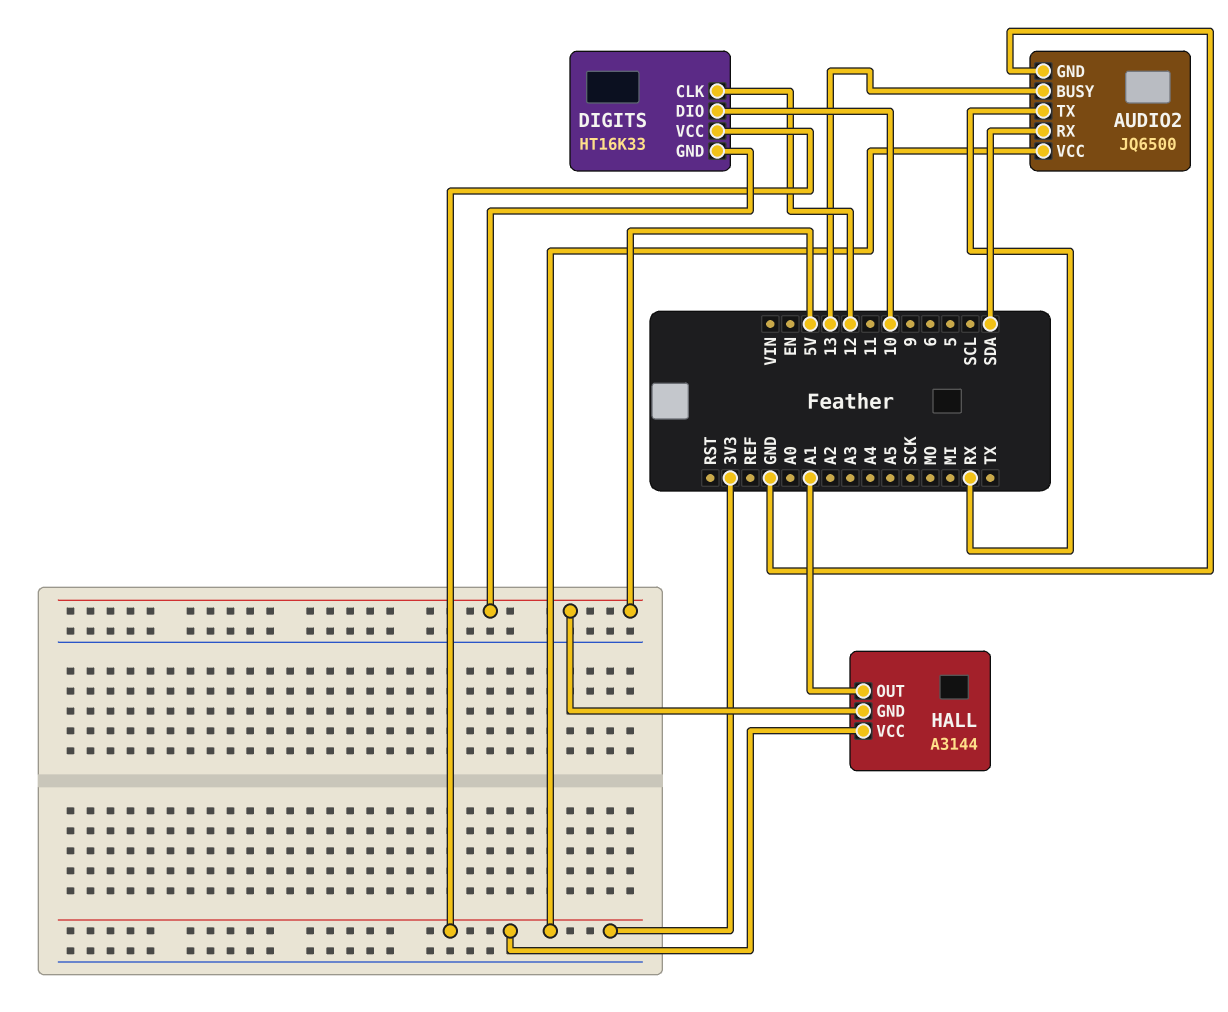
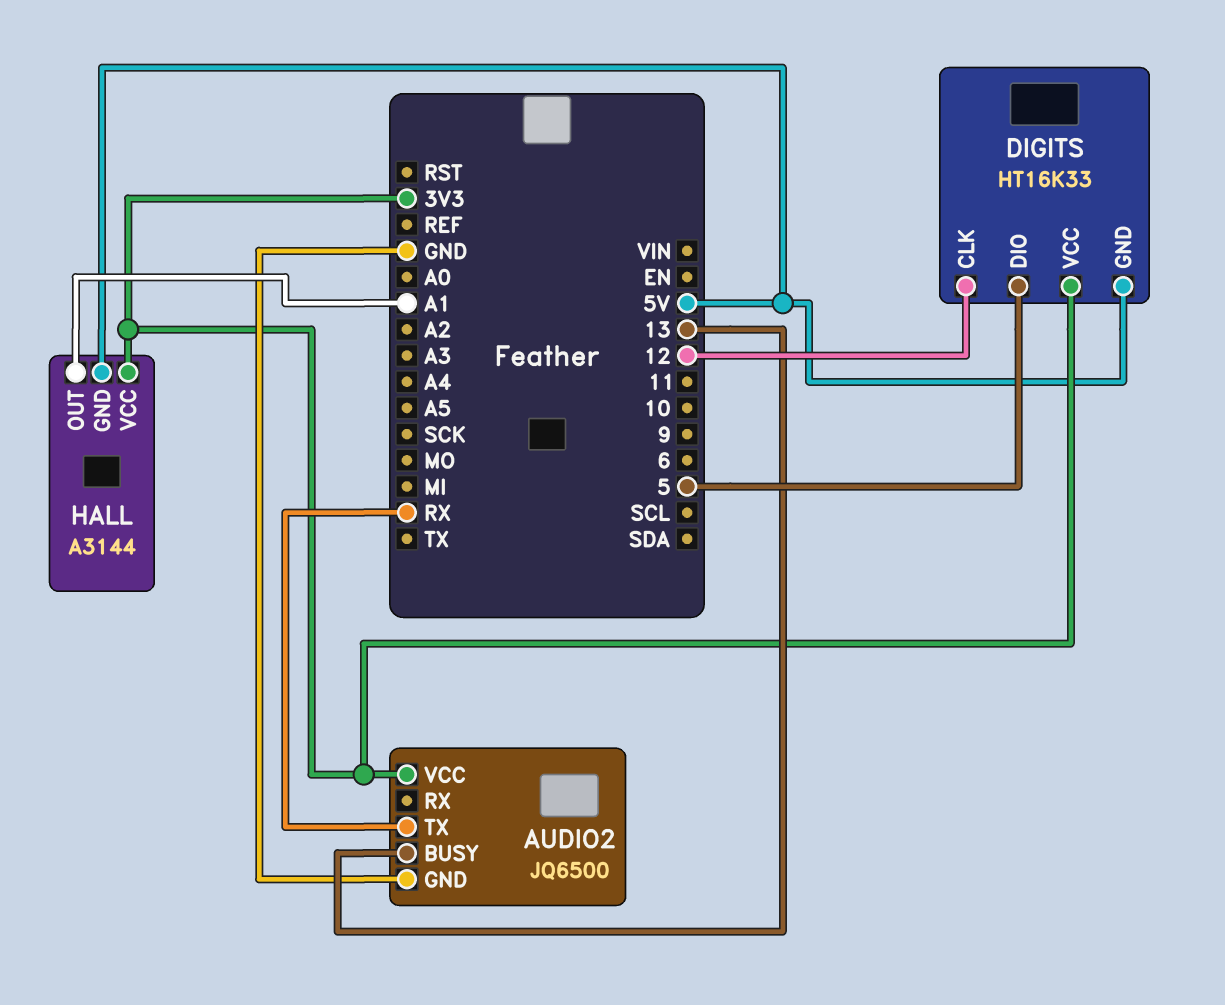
AUDIO2 pin RX: SDA -> none
DIGITS pin DIO: 10 -> 5

